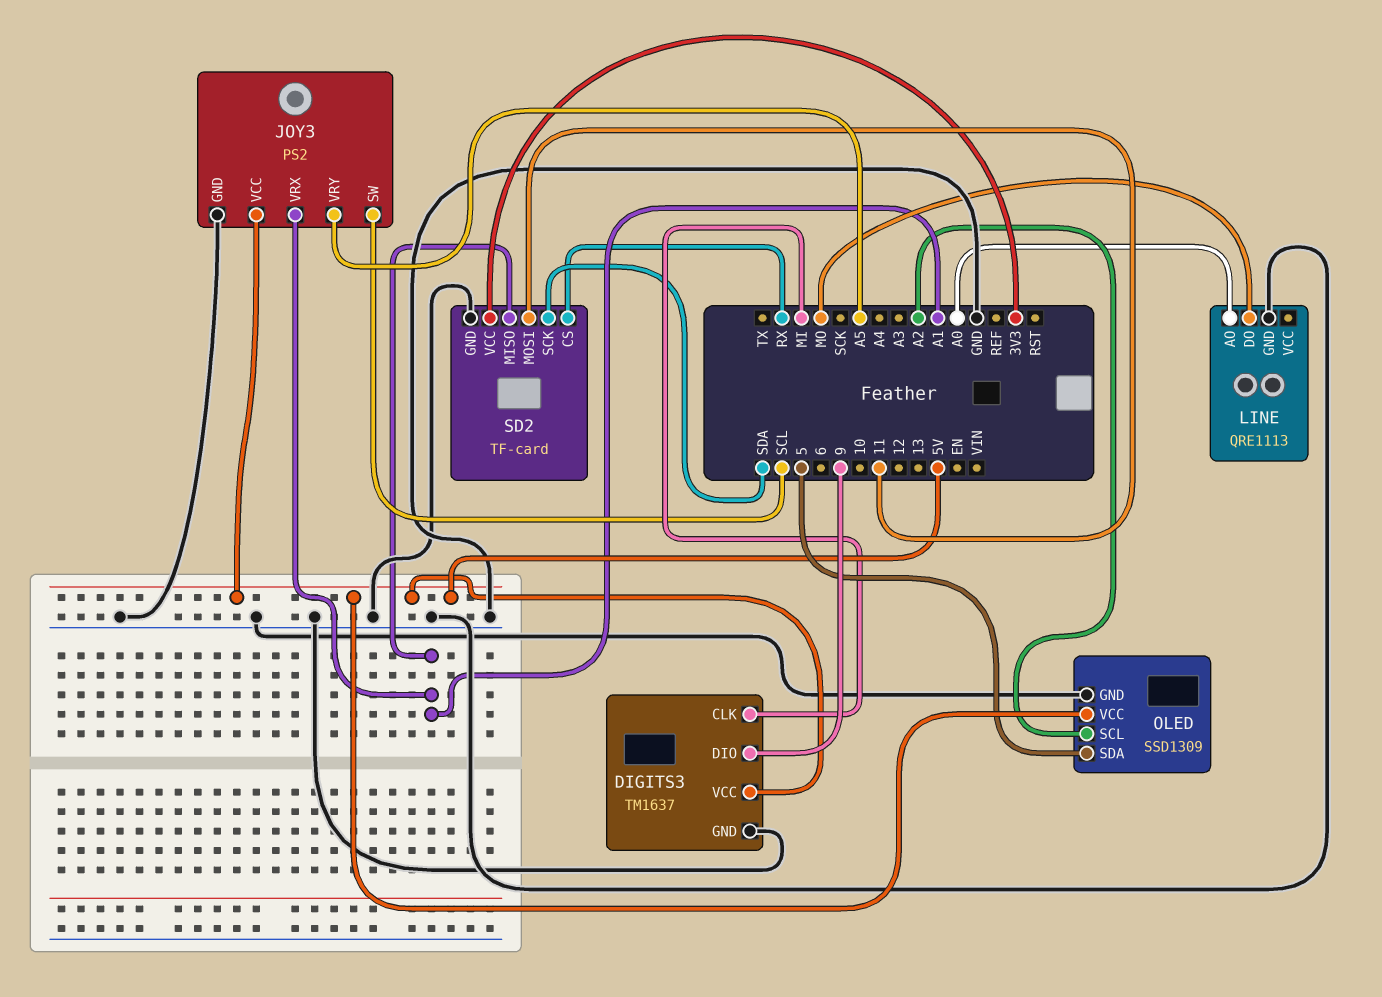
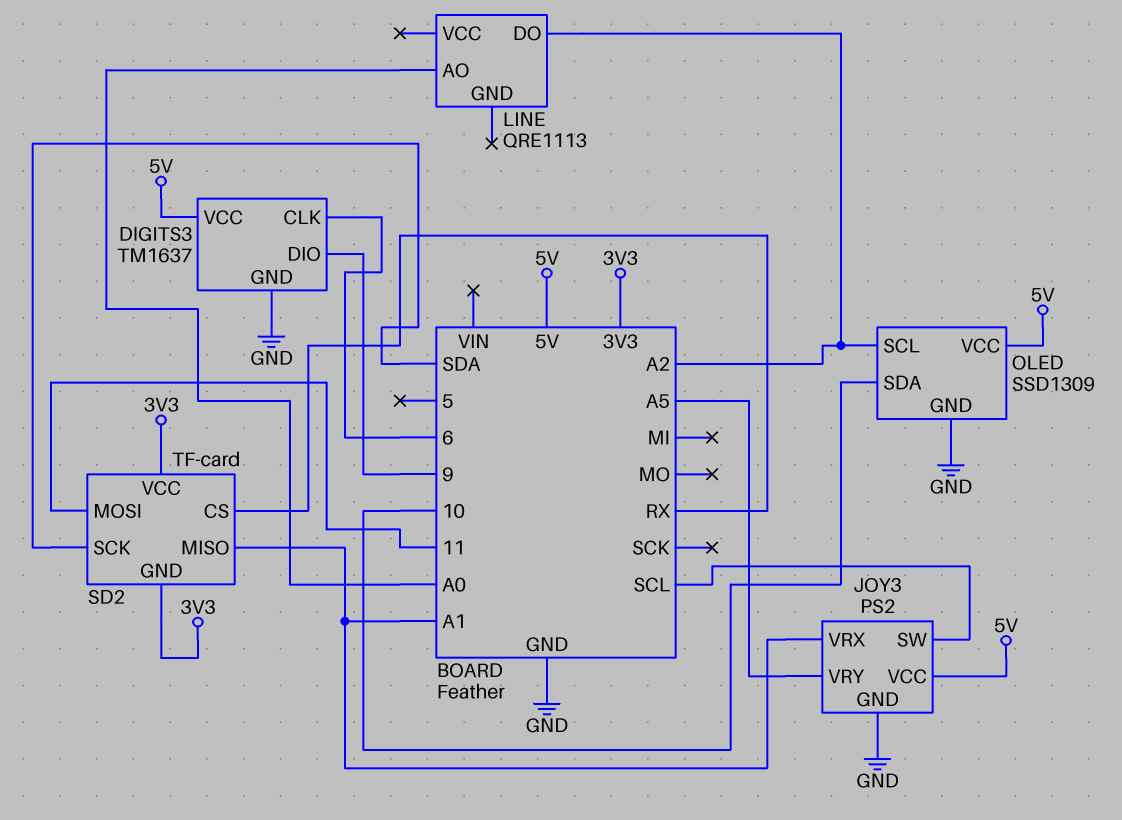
DIGITS3 pin CLK: MI -> 6
LINE pin DO: MO -> A2
LINE pin GND: GND -> none
OLED pin SDA: 5 -> 10
SD2 pin GND: GND -> 3V3

